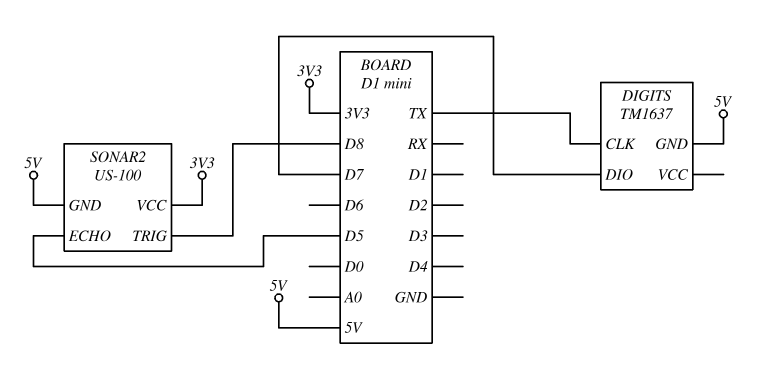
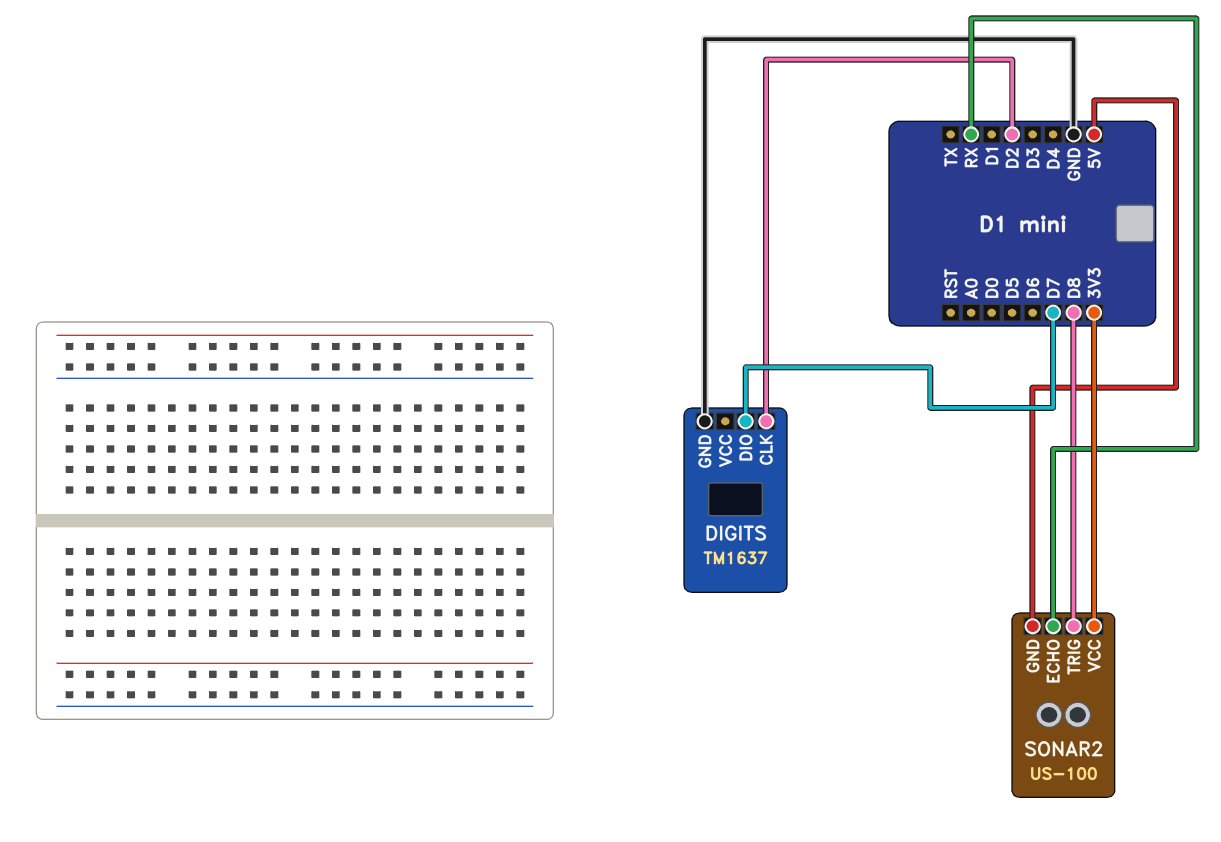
DIGITS pin CLK: TX -> D2
DIGITS pin GND: 5V -> GND
SONAR2 pin ECHO: D5 -> RX

